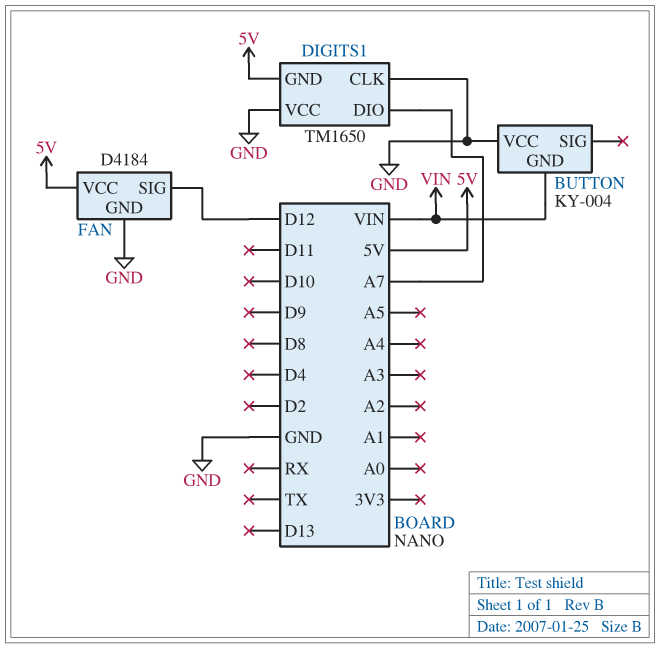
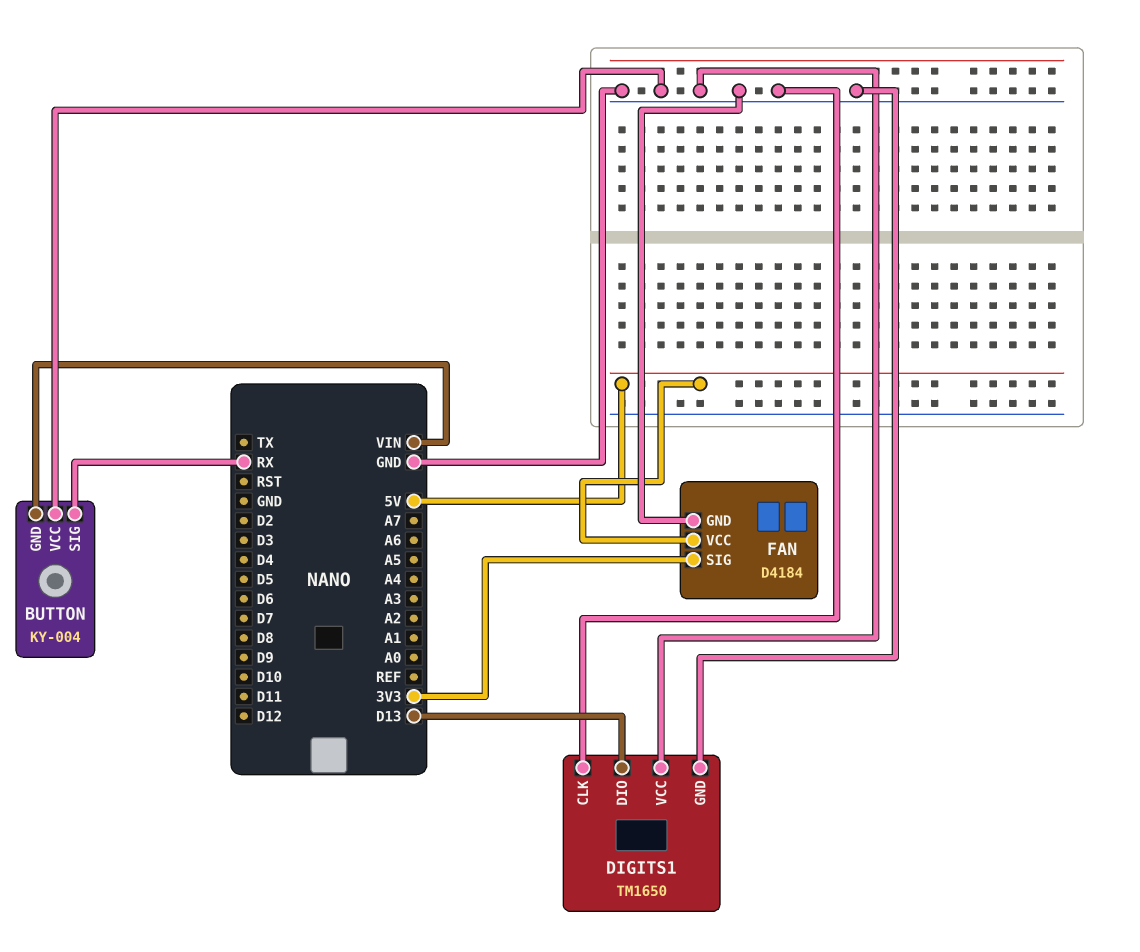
BUTTON pin SIG: none -> RX
DIGITS1 pin DIO: A7 -> D13
DIGITS1 pin GND: 5V -> GND
FAN pin SIG: D12 -> 3V3

